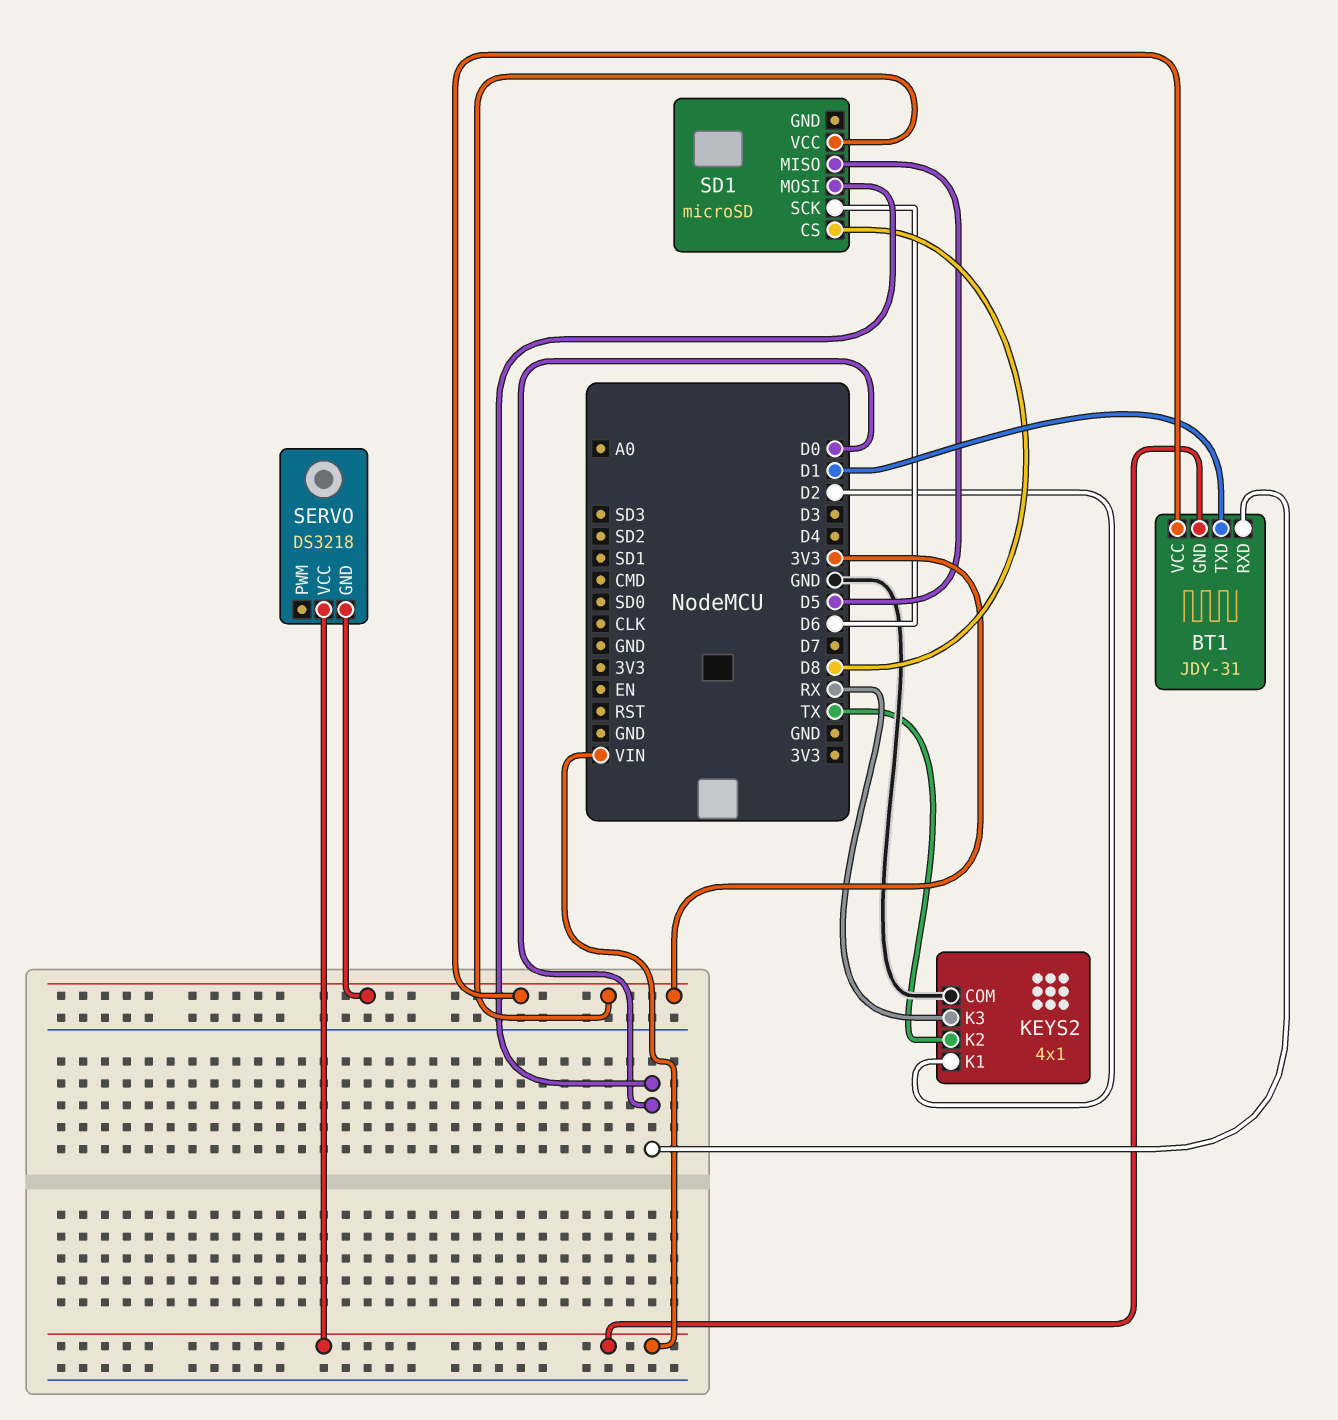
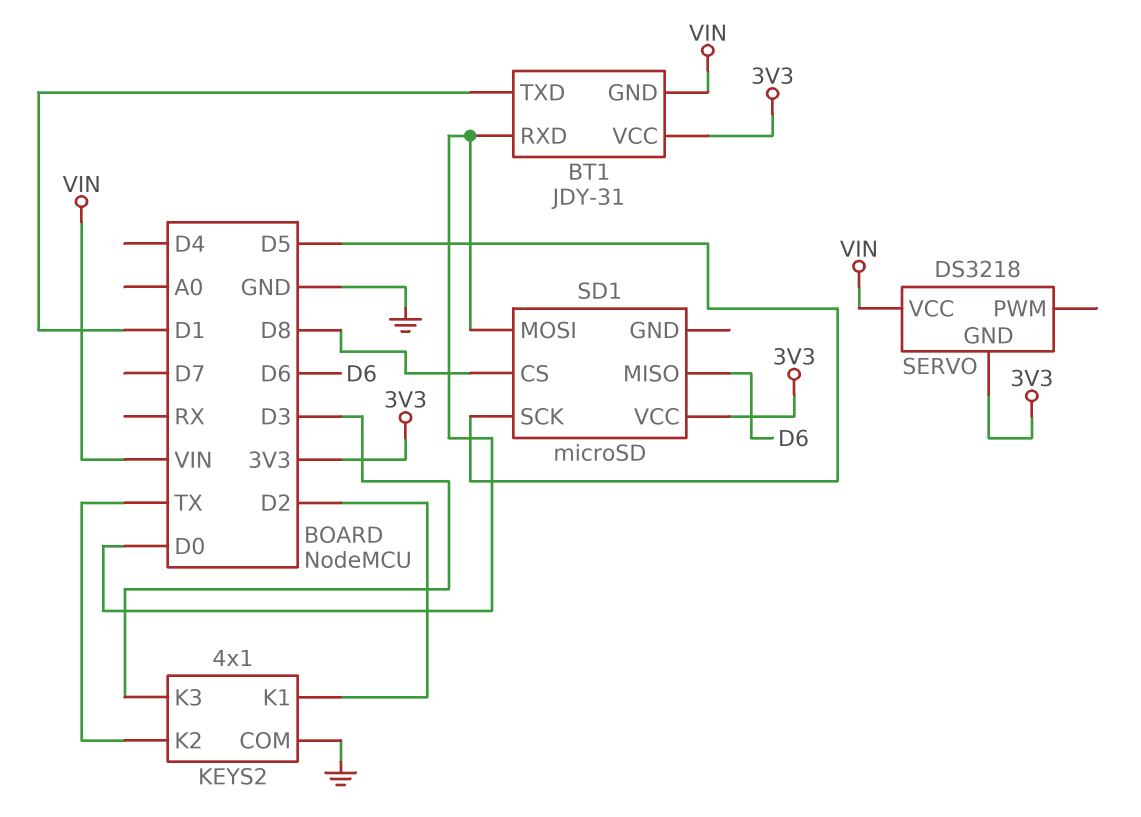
KEYS2 pin K3: RX -> D3
SD1 pin MISO: D5 -> D6
SD1 pin SCK: D6 -> D5

